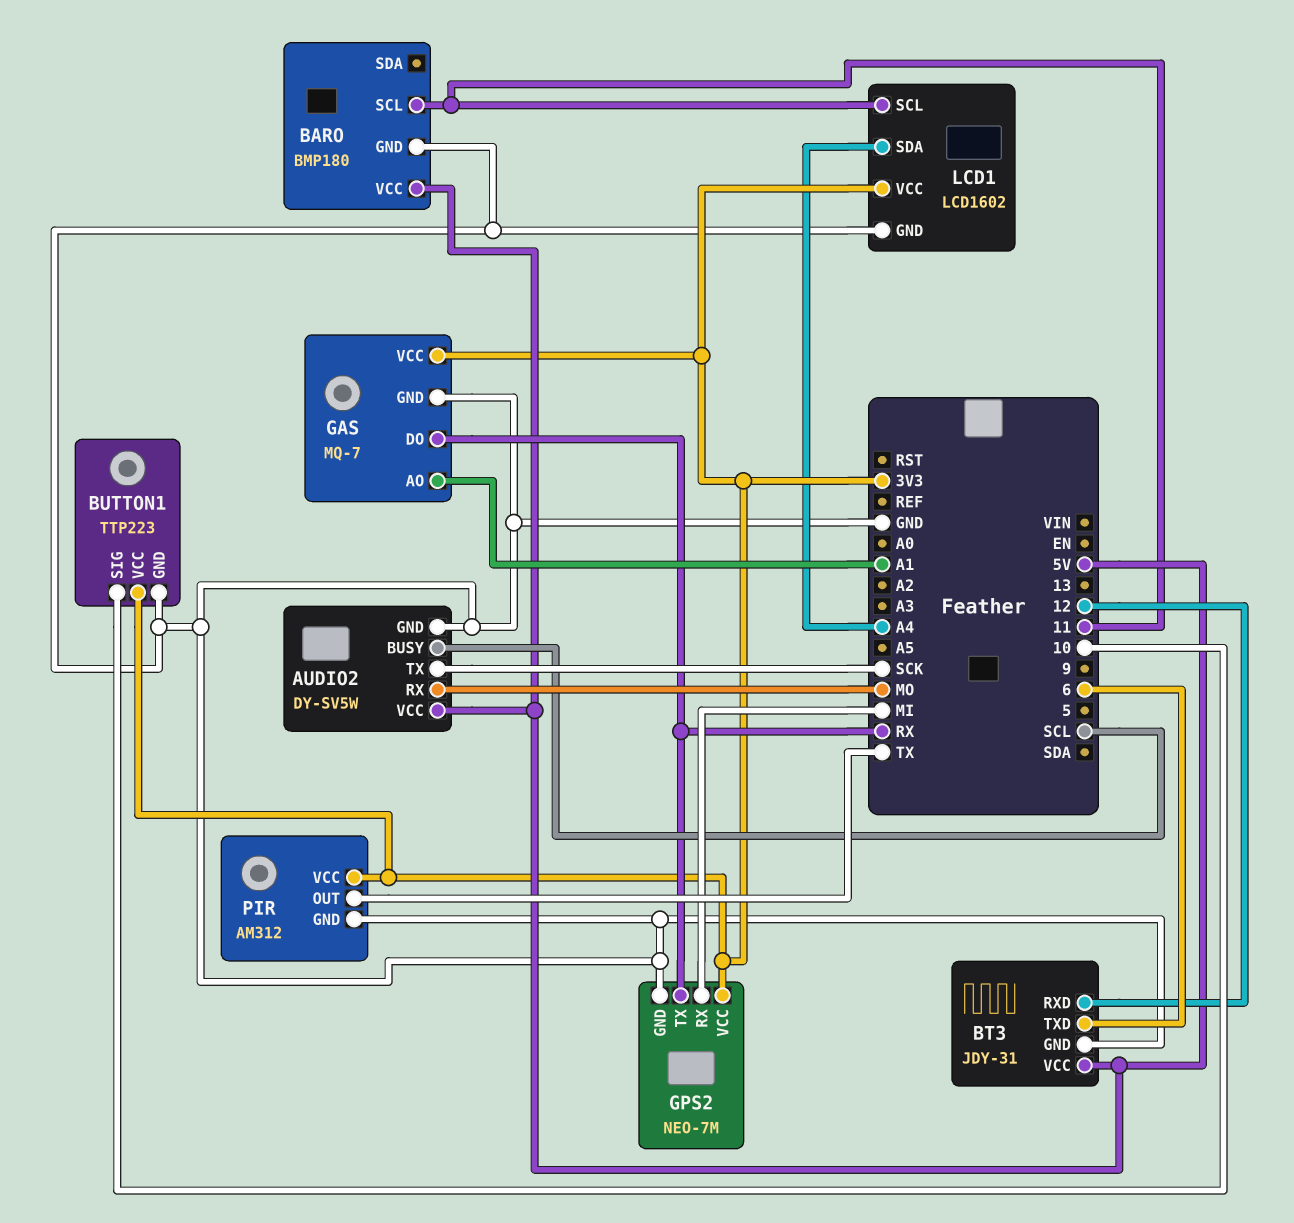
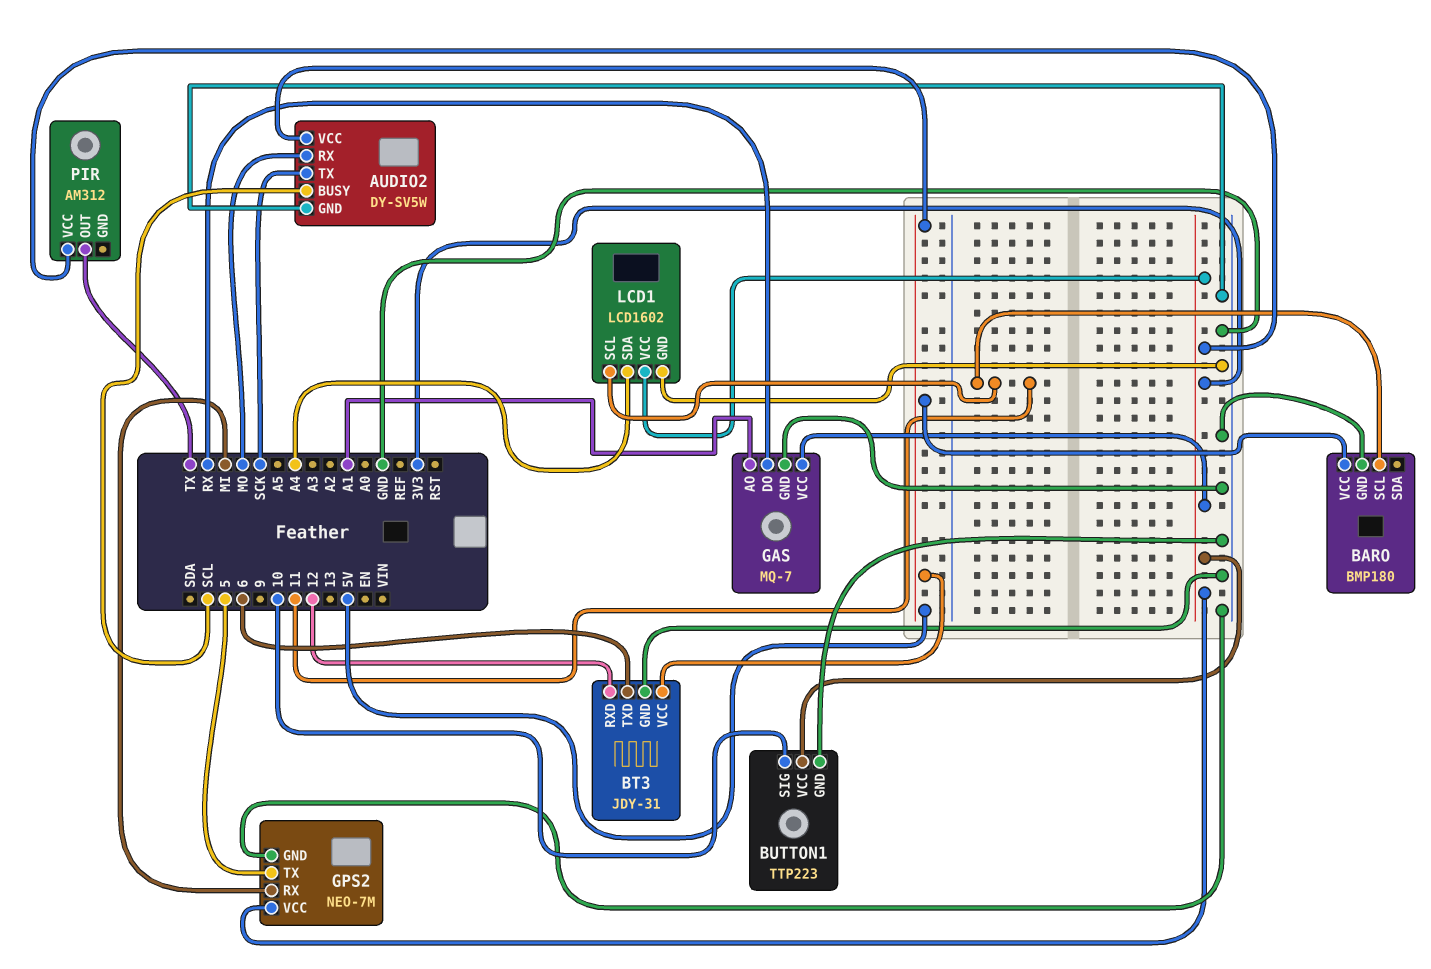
GPS2 pin TX: RX -> 5
PIR pin GND: GND -> none

